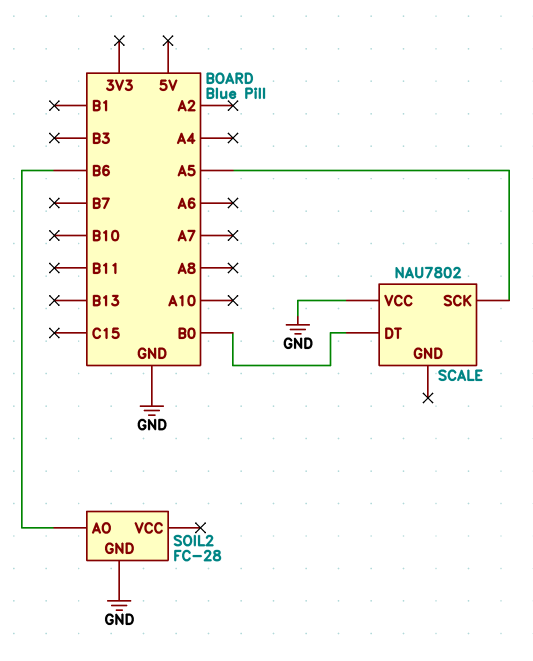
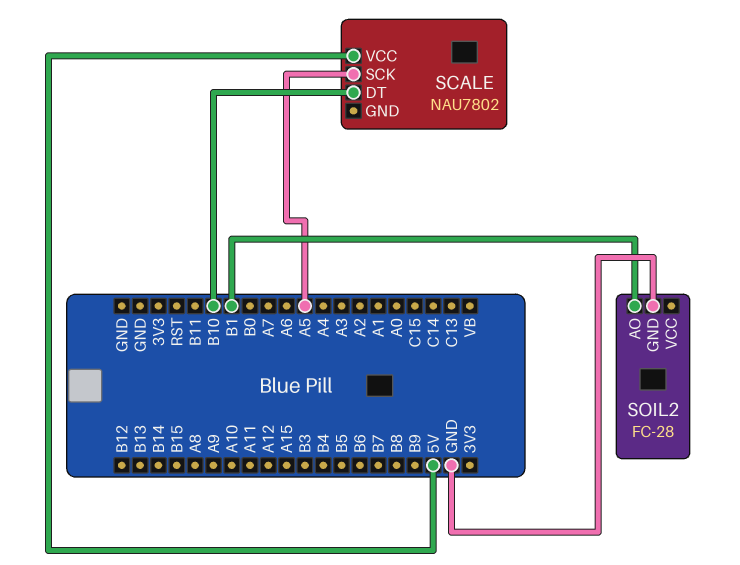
SCALE pin DT: B0 -> B10
SCALE pin VCC: GND -> 5V
SOIL2 pin AO: B6 -> B1

